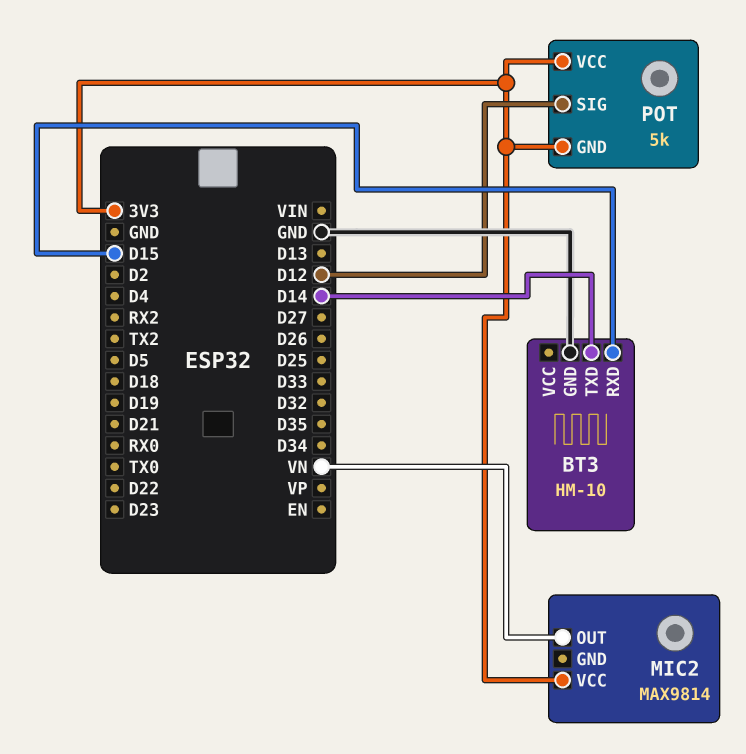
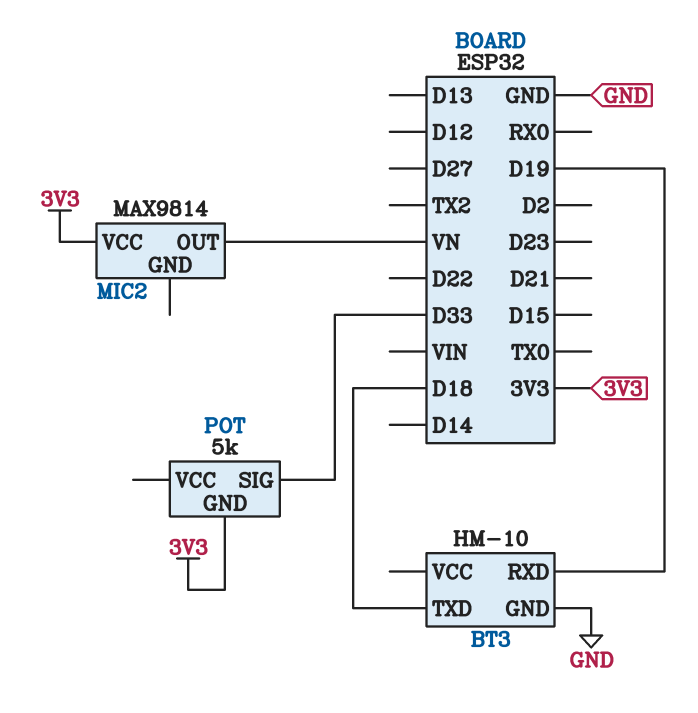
BT3 pin RXD: D15 -> D19
BT3 pin TXD: D14 -> D18
POT pin SIG: D12 -> D33
POT pin VCC: 3V3 -> none

